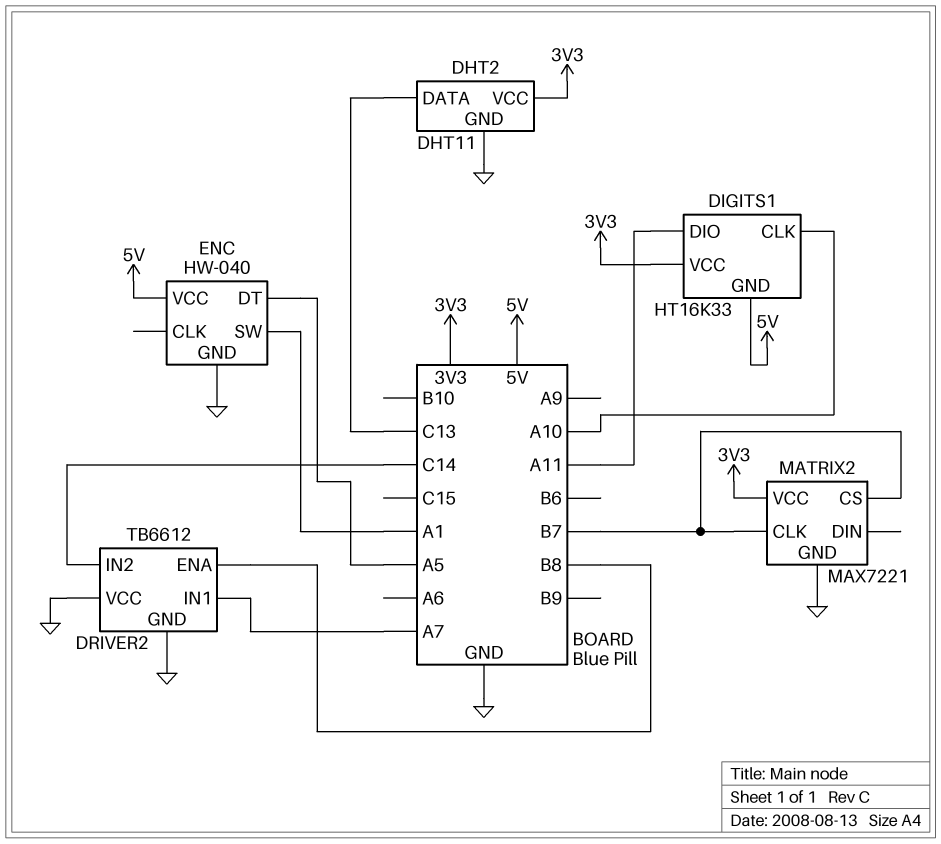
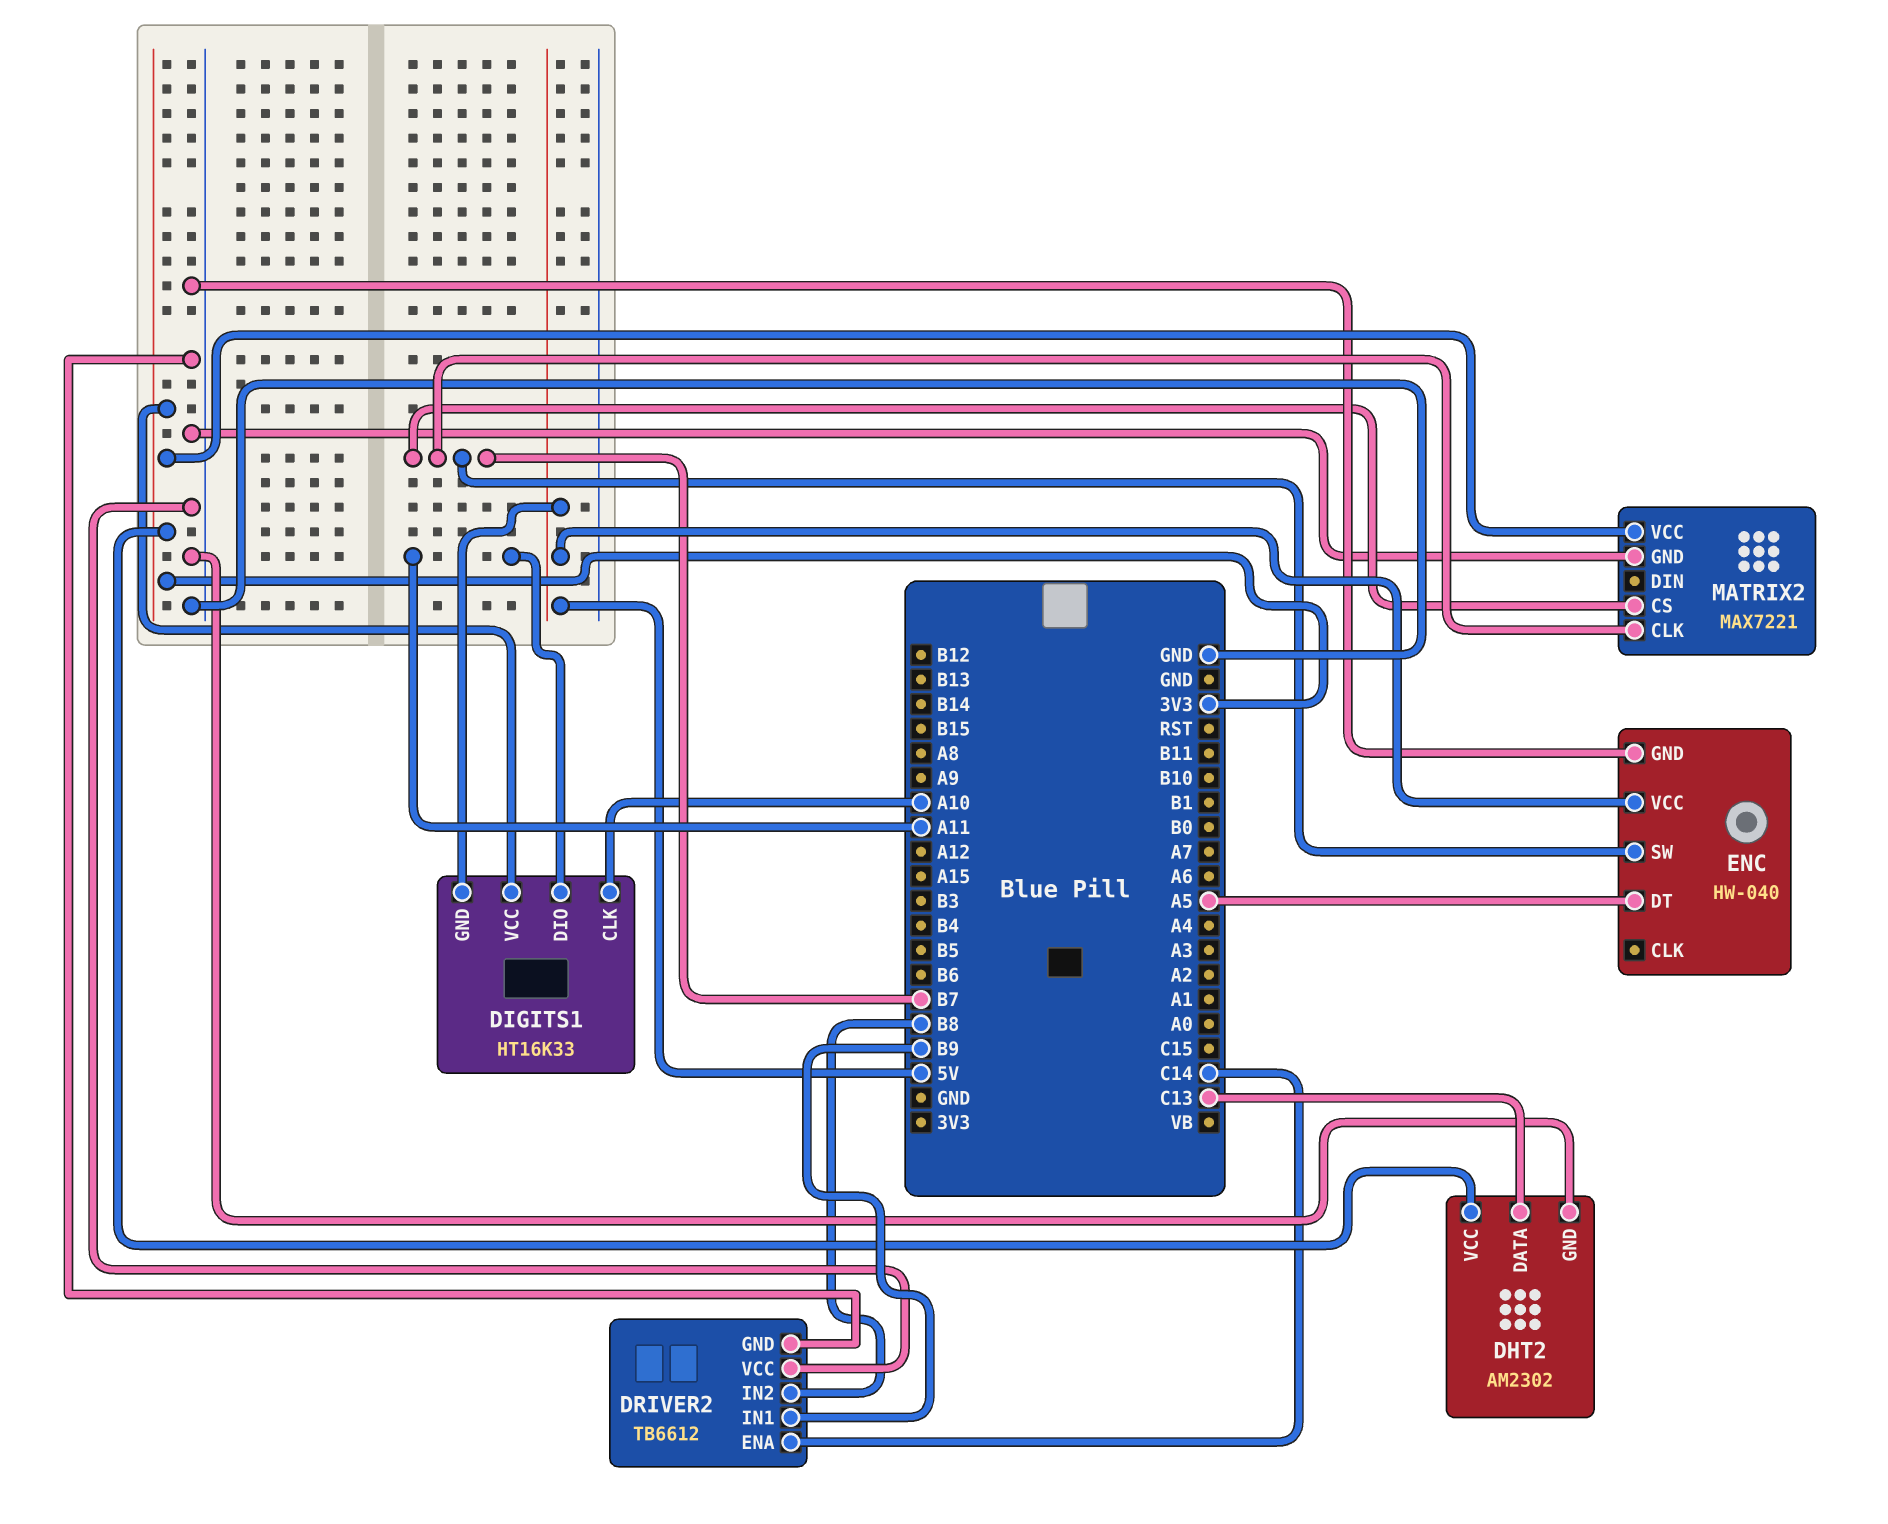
DHT2: DHT11 -> AM2302
DRIVER2 pin ENA: B8 -> C14
DRIVER2 pin IN1: A7 -> B9
DRIVER2 pin IN2: C14 -> B8
ENC pin SW: A1 -> B7

